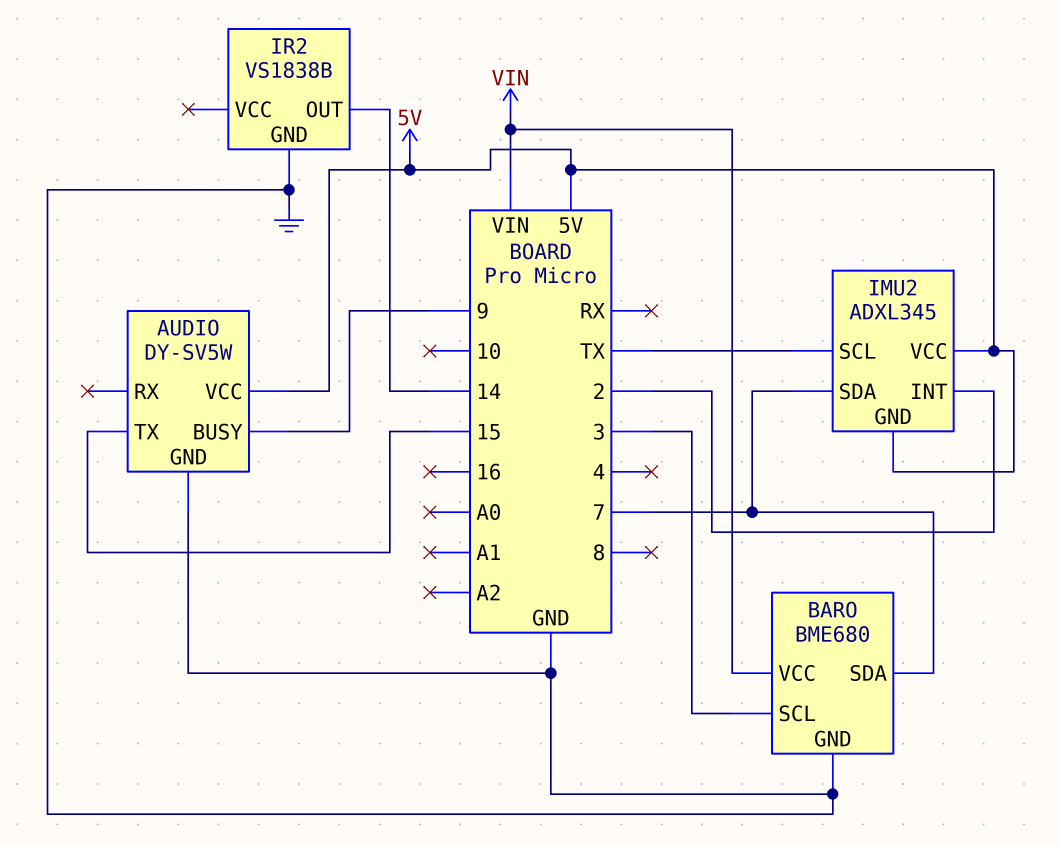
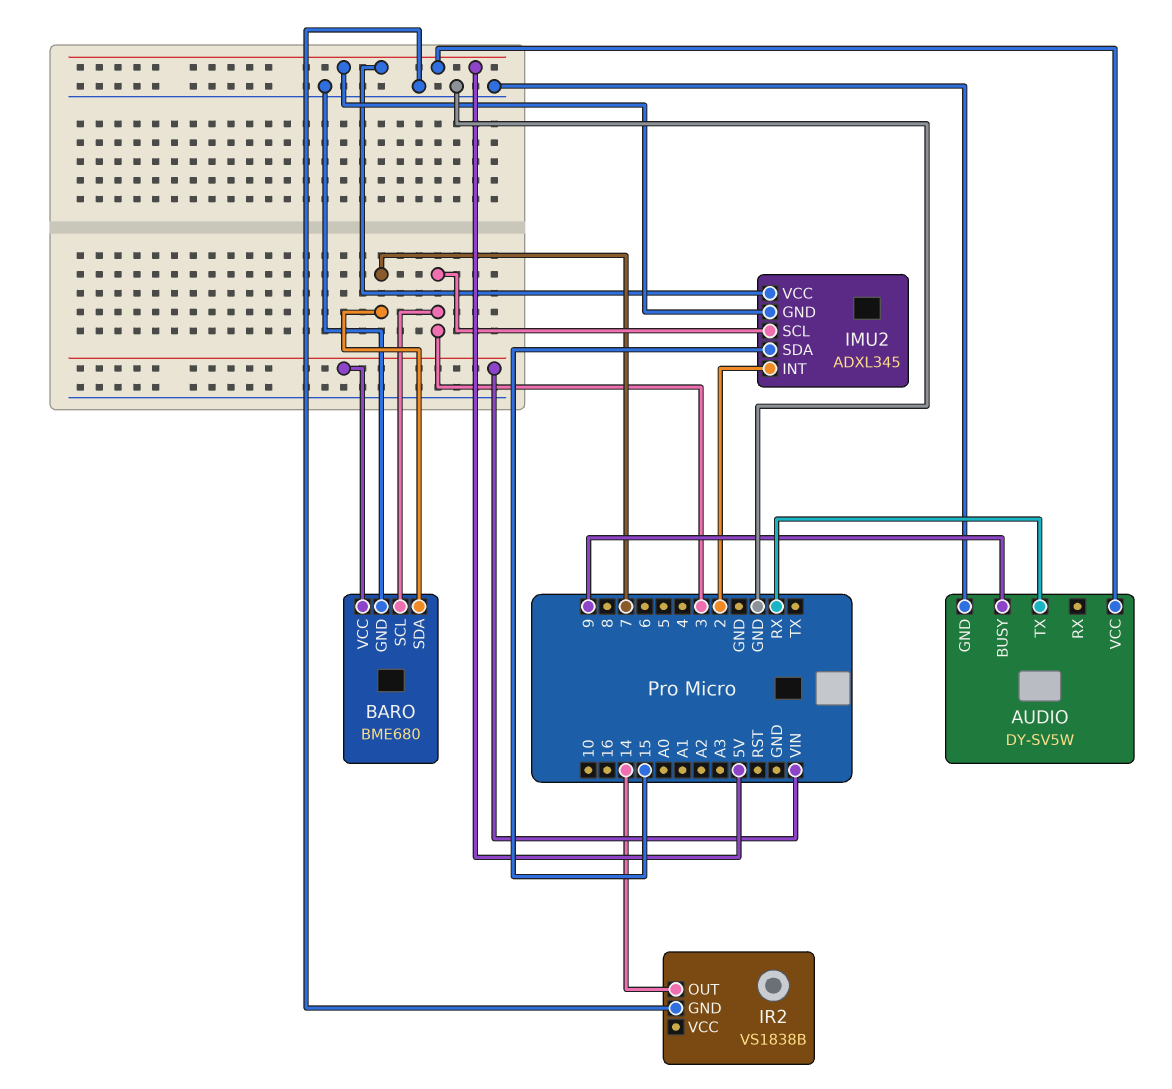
AUDIO pin TX: 15 -> RX
IMU2 pin SCL: TX -> 3
IMU2 pin SDA: 7 -> 15

